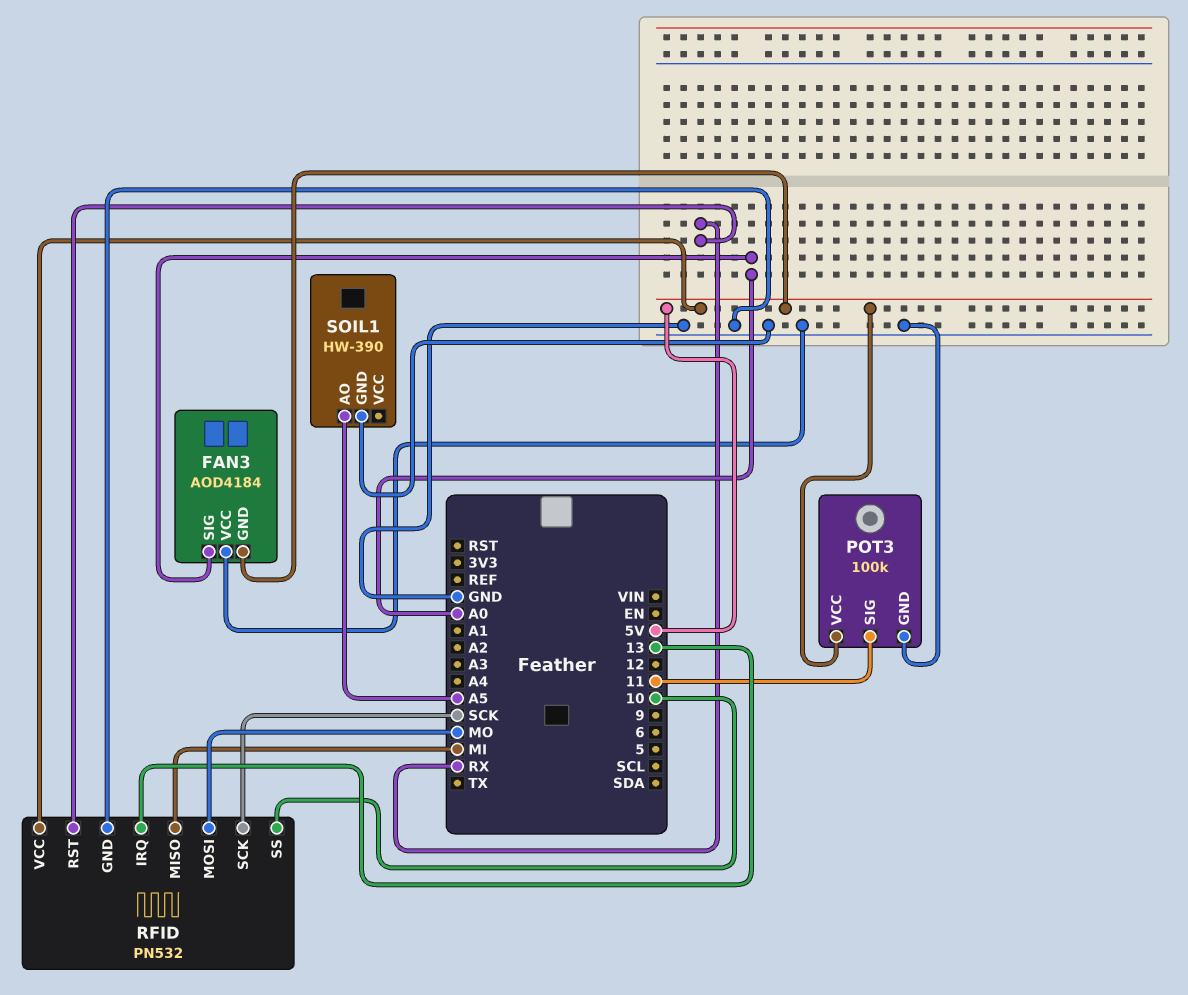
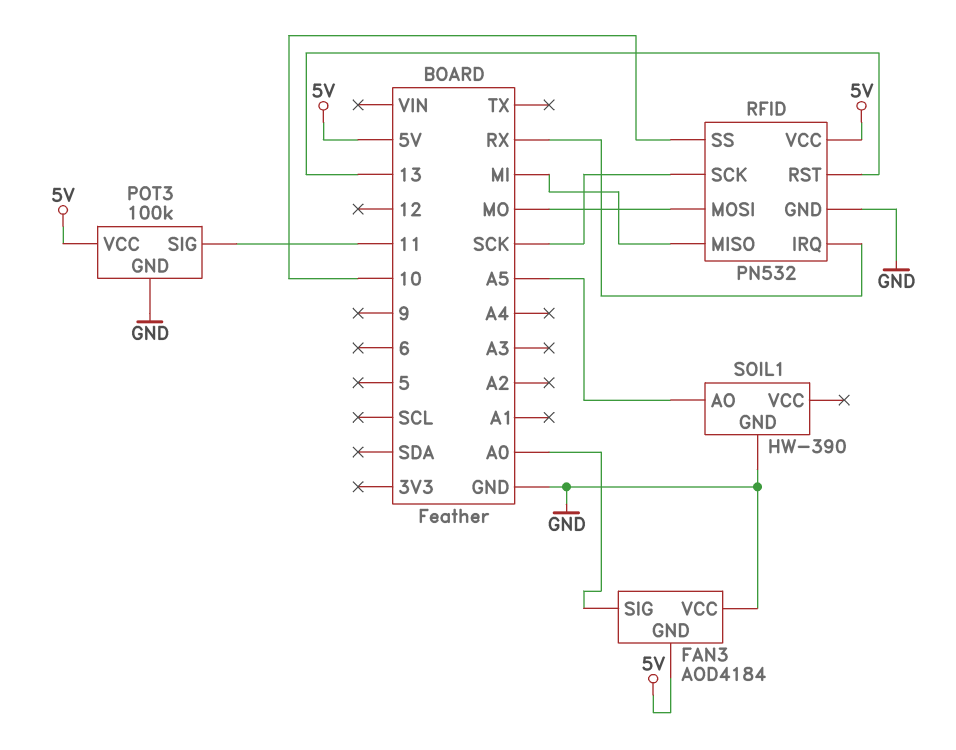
RFID pin IRQ: 13 -> RX
RFID pin RST: RX -> 13

